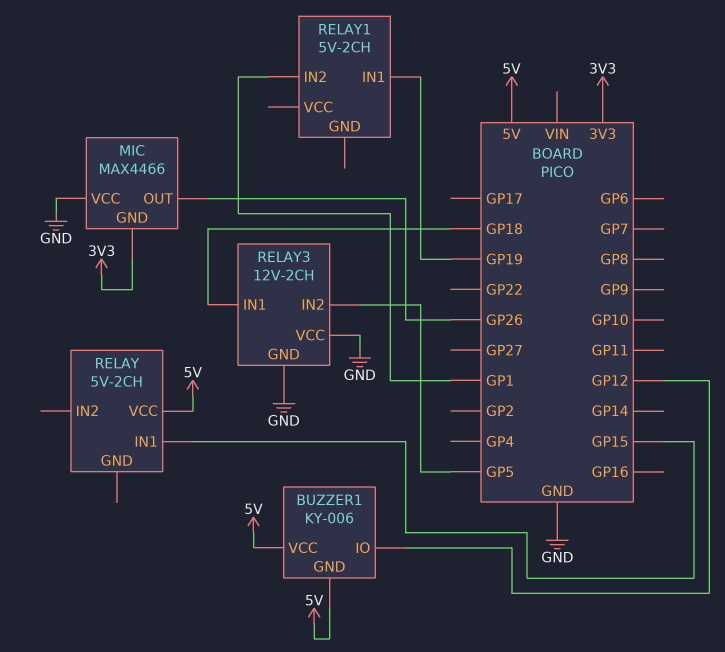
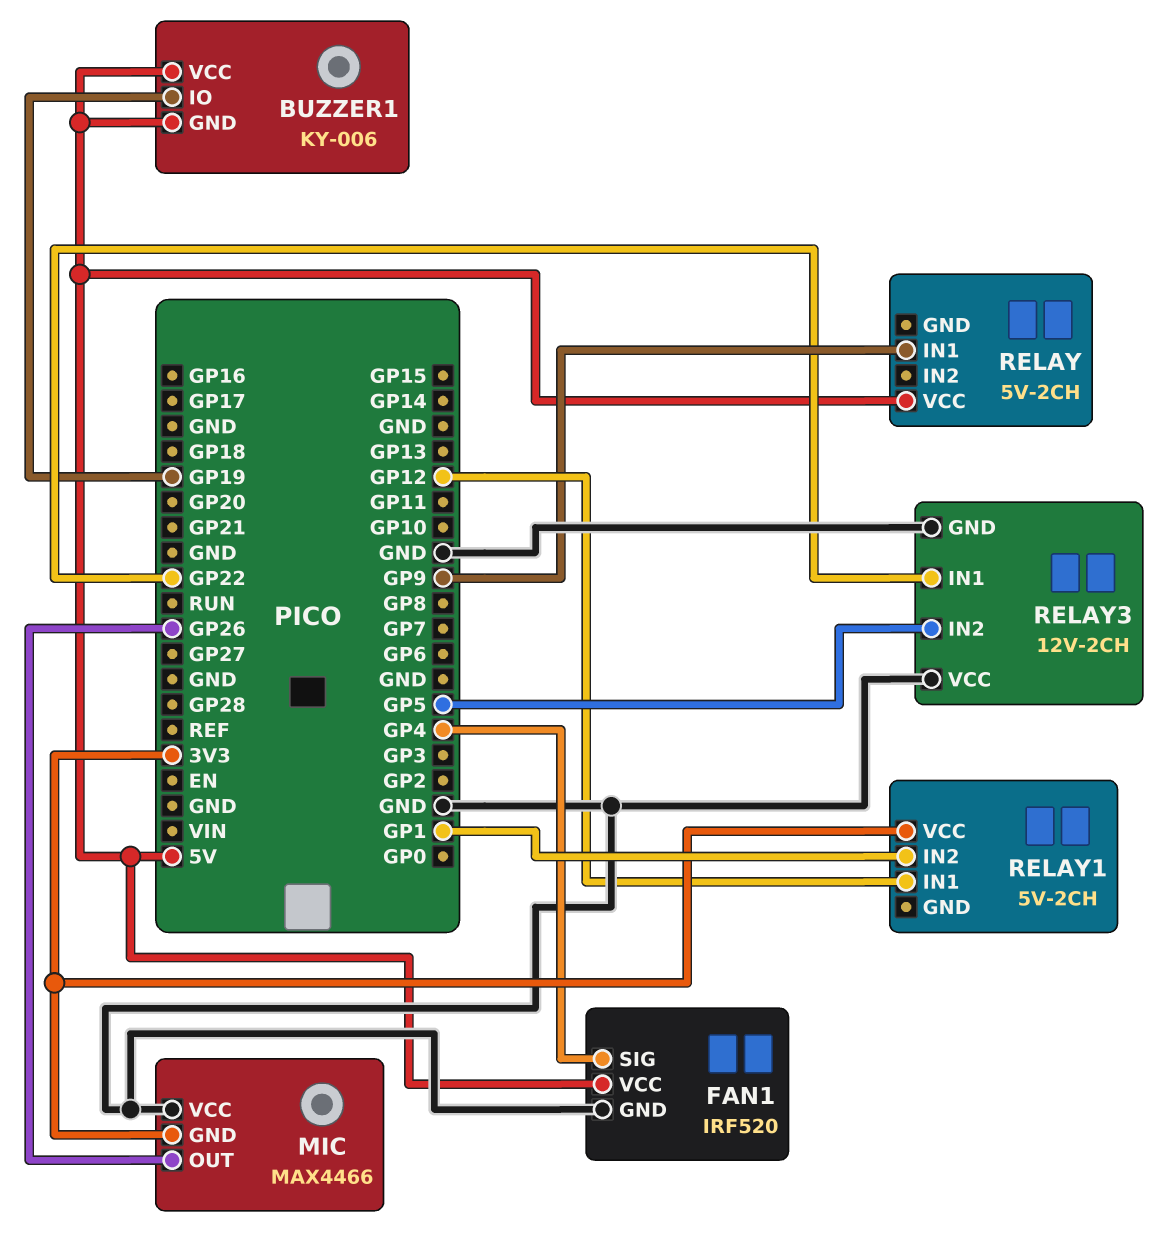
BUZZER1 pin IO: GP12 -> GP19
FAN1: none -> IRF520
FAN1 pin GND: none -> GND
FAN1 pin SIG: none -> GP4
FAN1 pin VCC: none -> 5V
RELAY pin IN1: GP15 -> GP9
RELAY1 pin IN1: GP19 -> GP12
RELAY1 pin VCC: none -> 3V3
RELAY3 pin IN1: GP18 -> GP22

